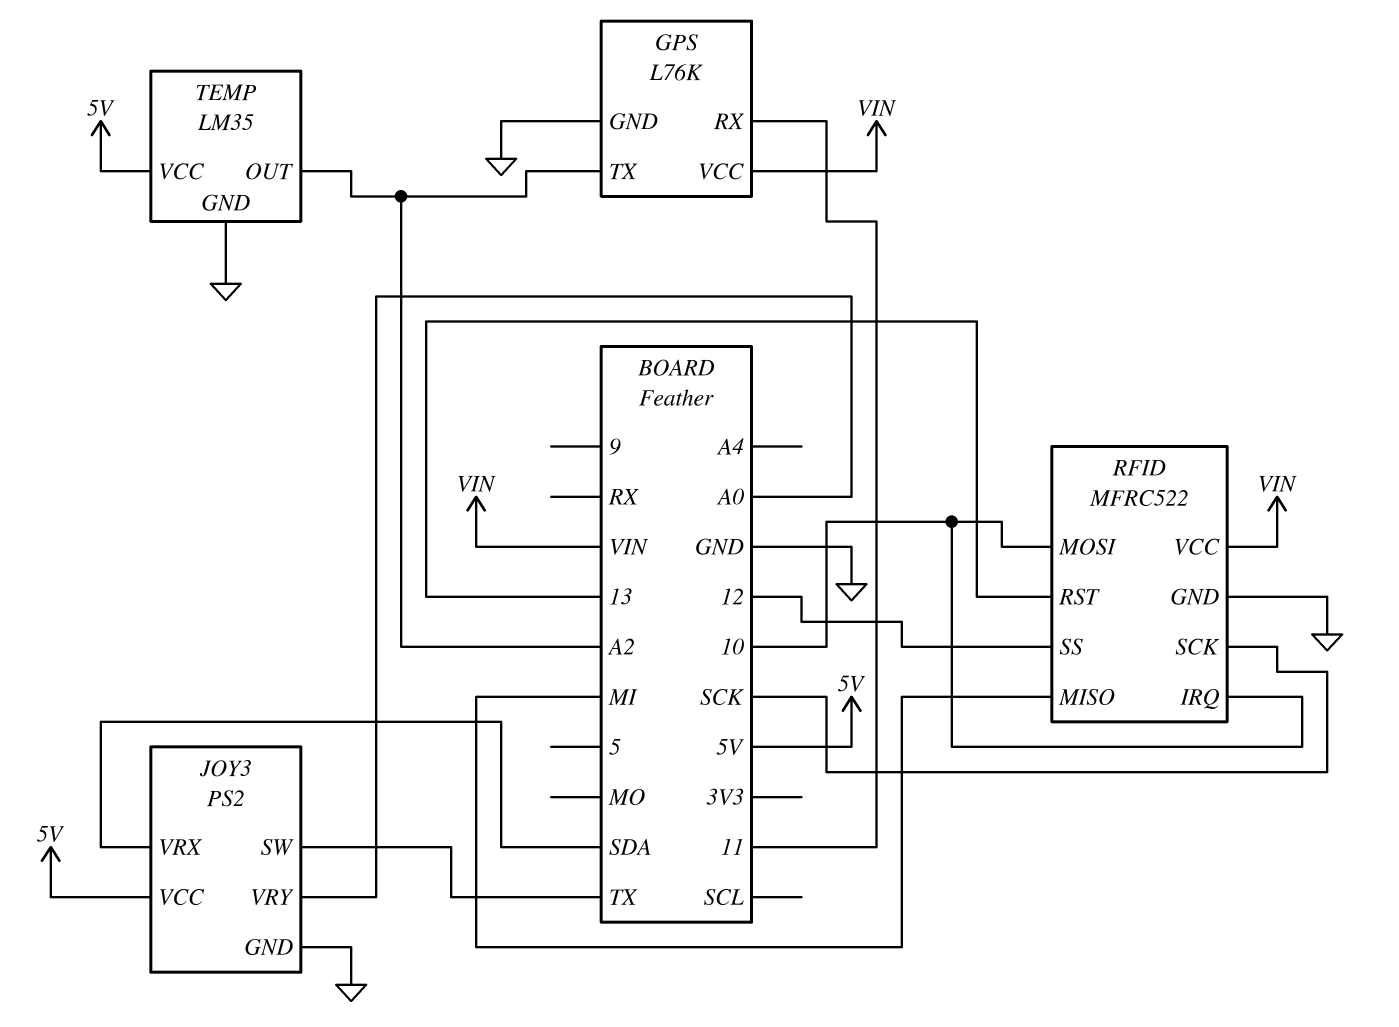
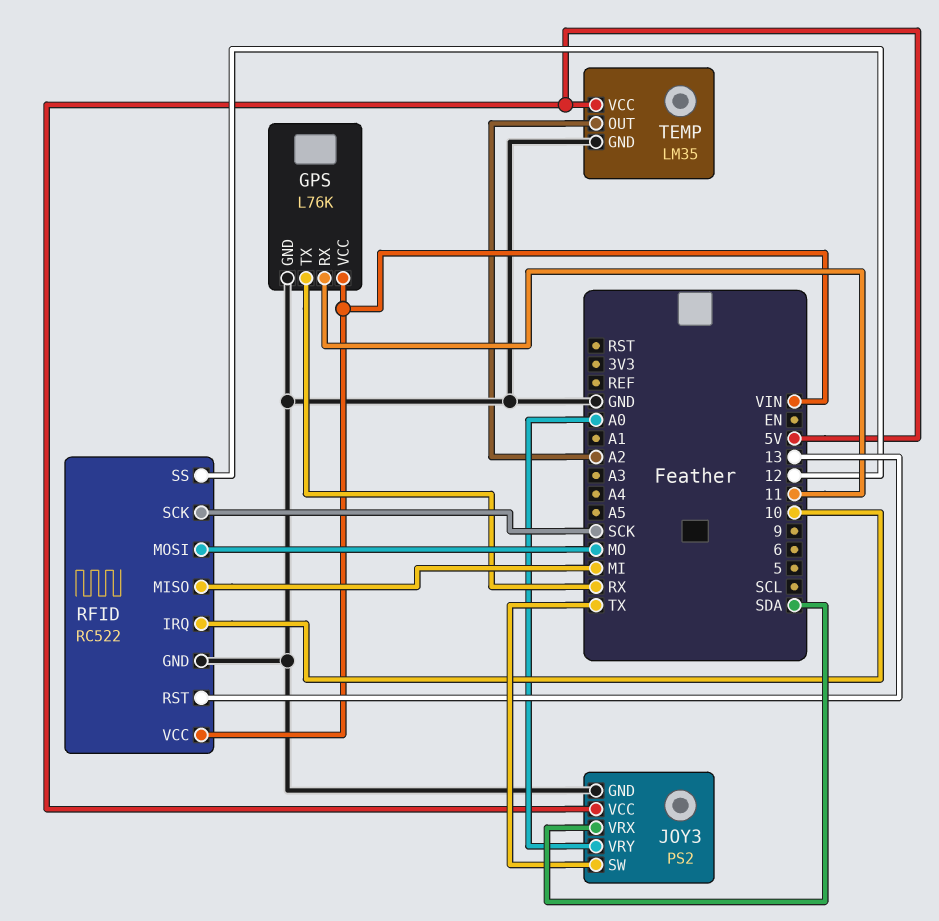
GPS pin TX: A2 -> RX
RFID: MFRC522 -> RC522
RFID pin MOSI: 10 -> MO

